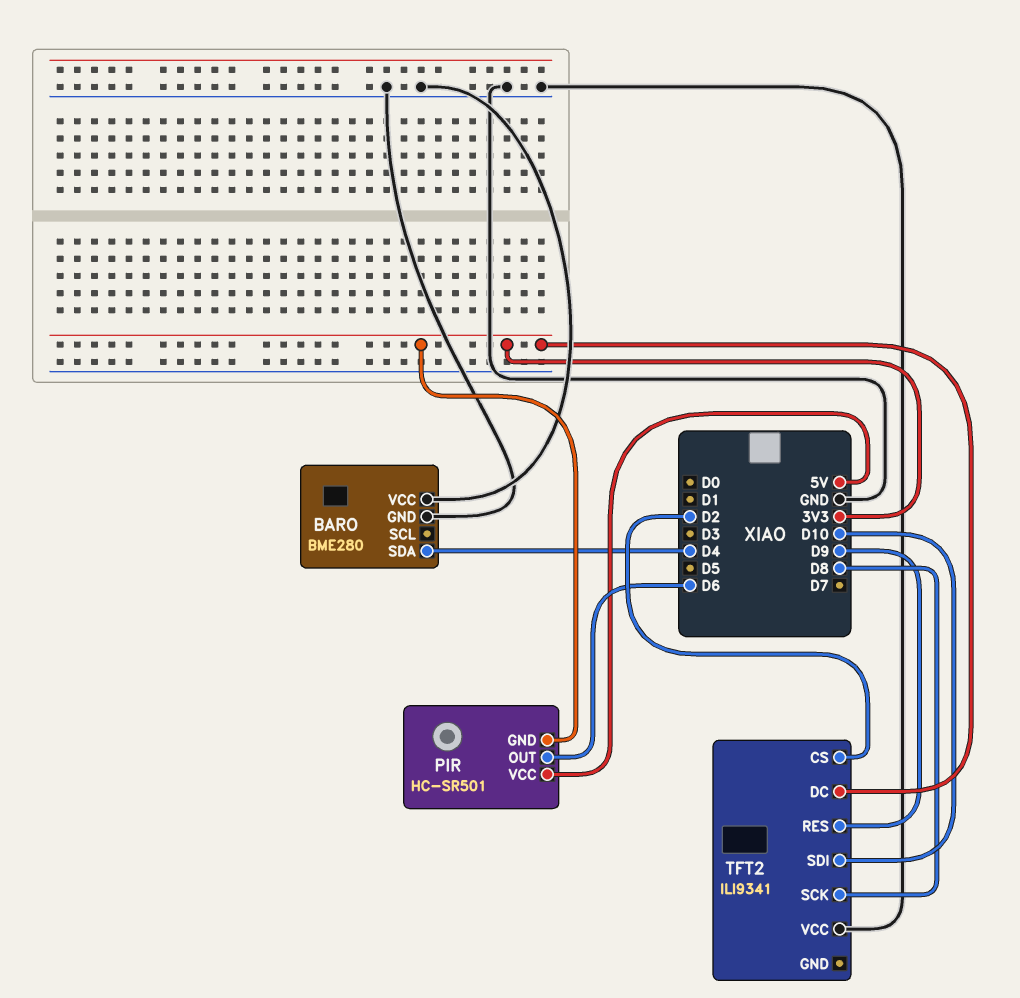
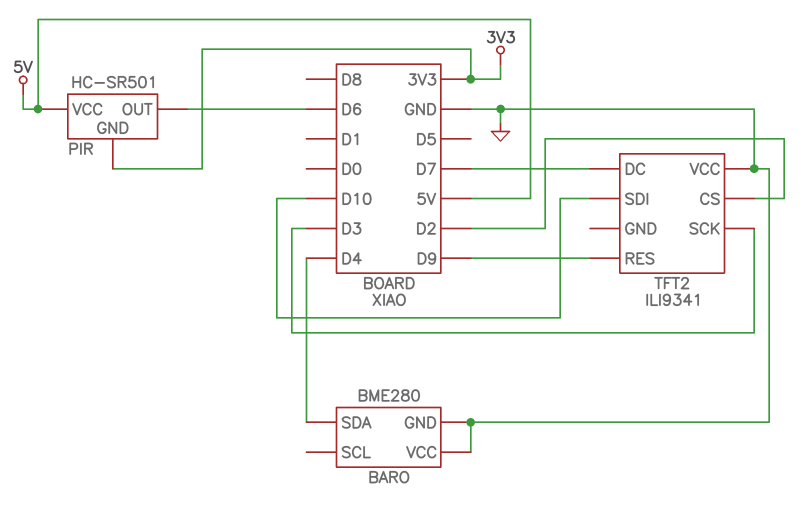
TFT2 pin DC: 3V3 -> D7
TFT2 pin SCK: D8 -> D3

